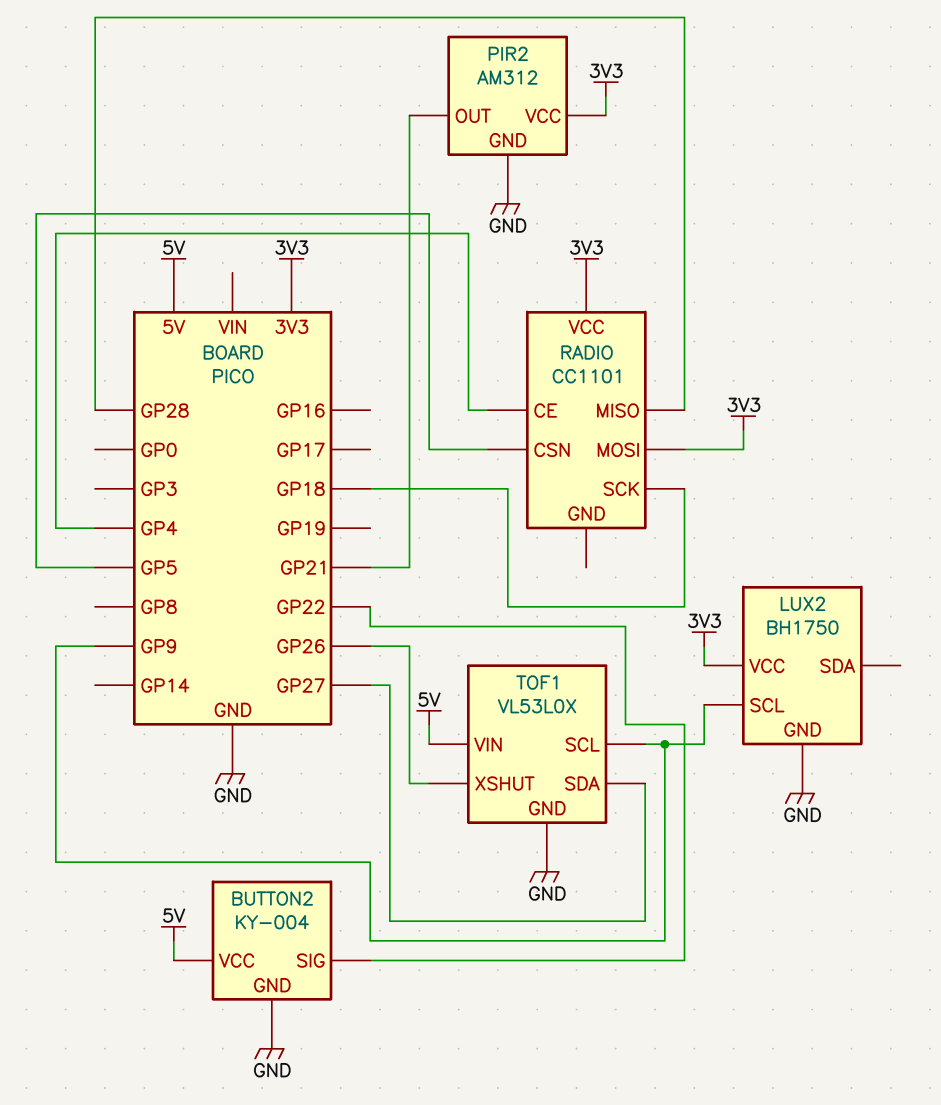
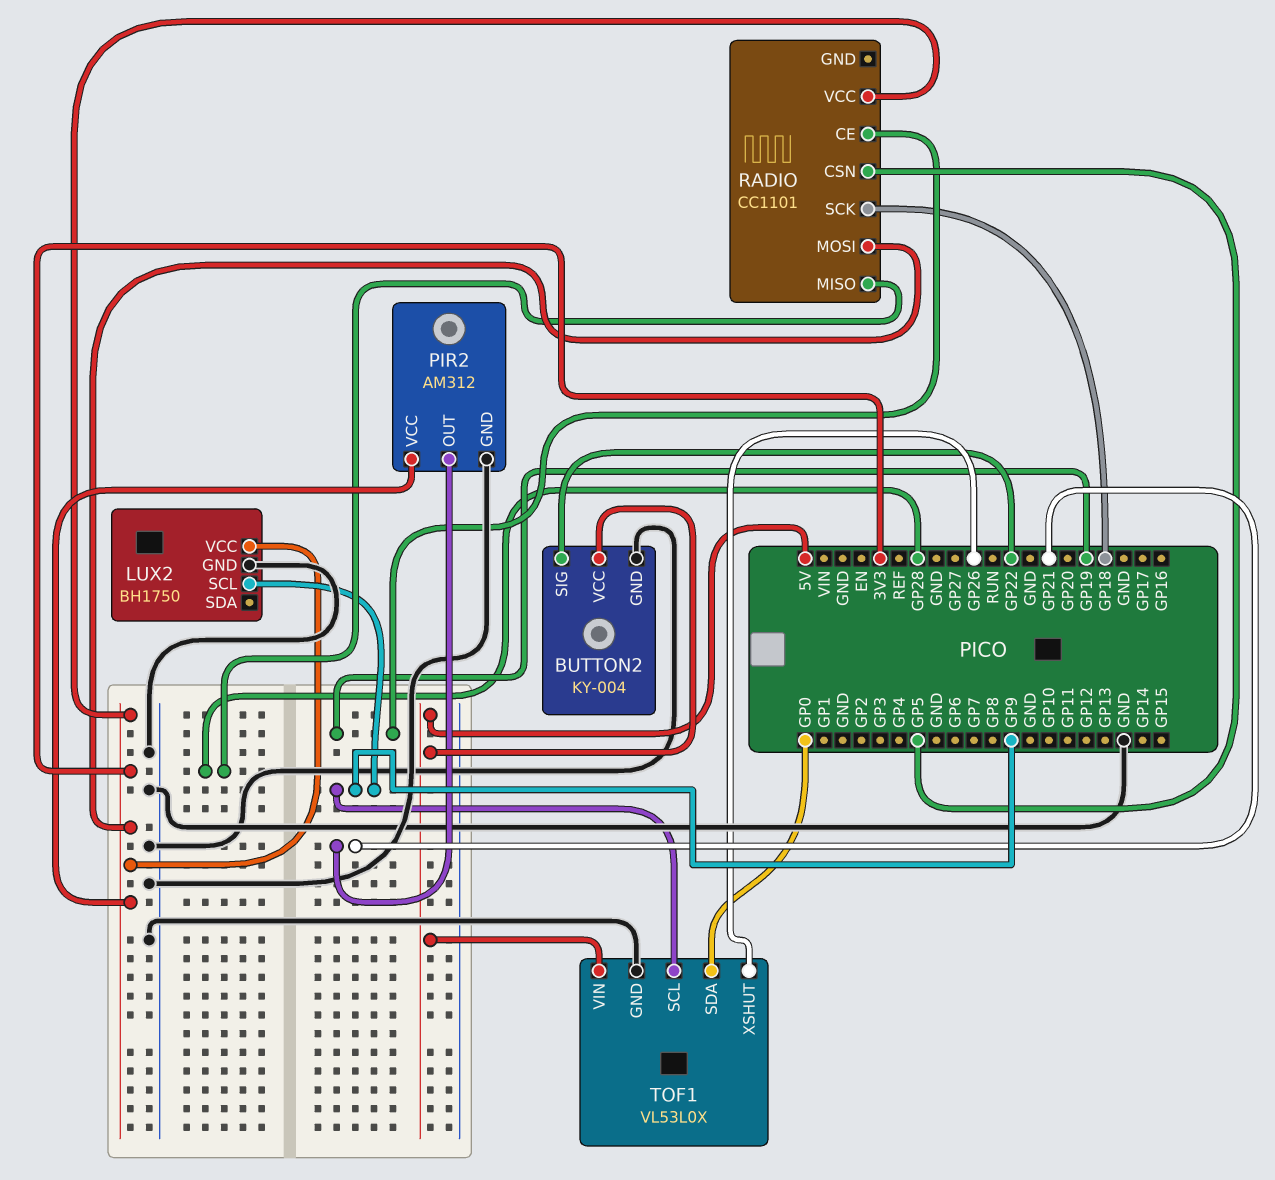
RADIO pin CE: GP4 -> GP19
TOF1 pin SDA: GP27 -> GP0

